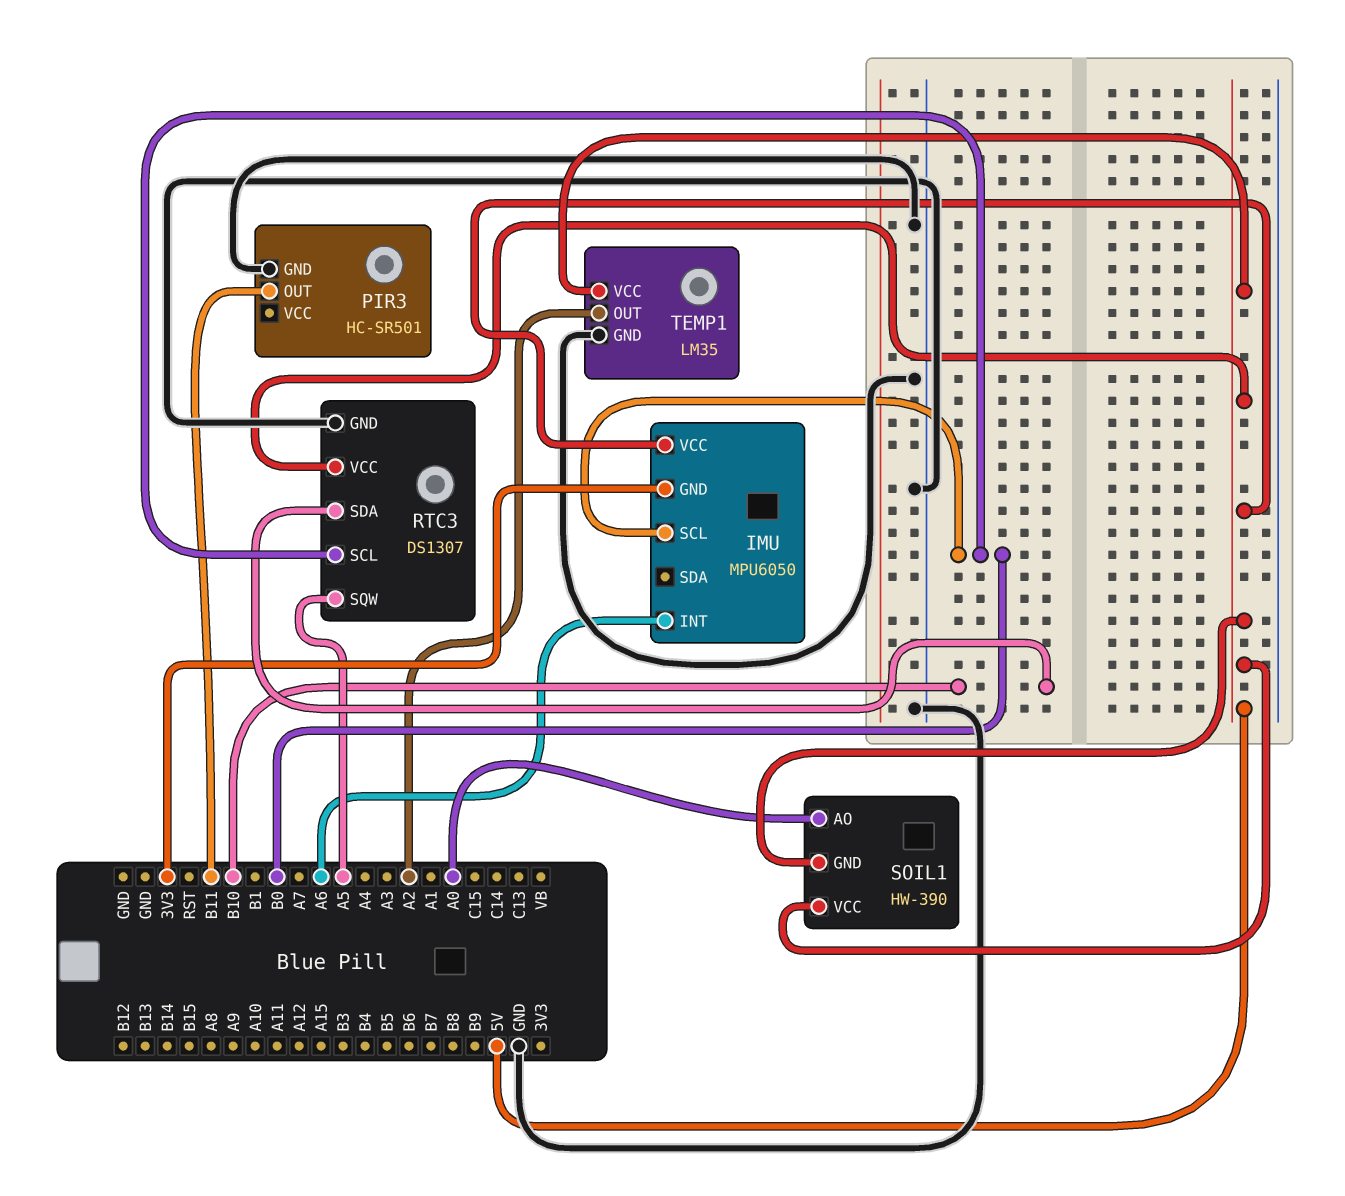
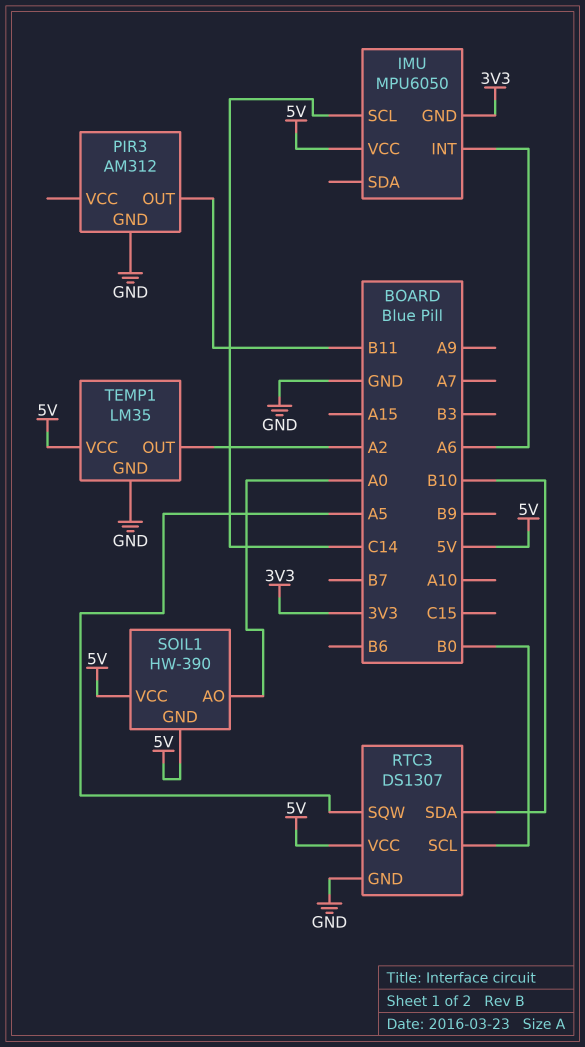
IMU pin SCL: B0 -> C14
PIR3: HC-SR501 -> AM312

